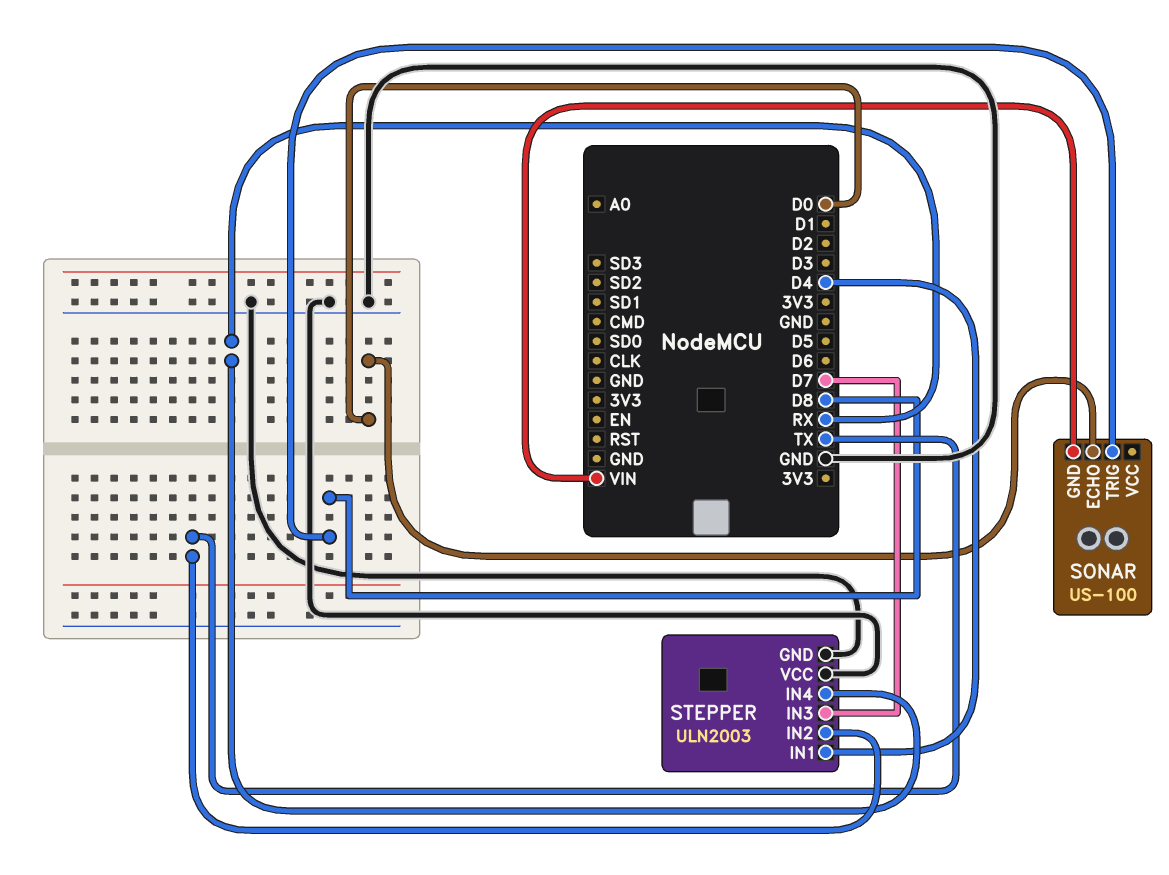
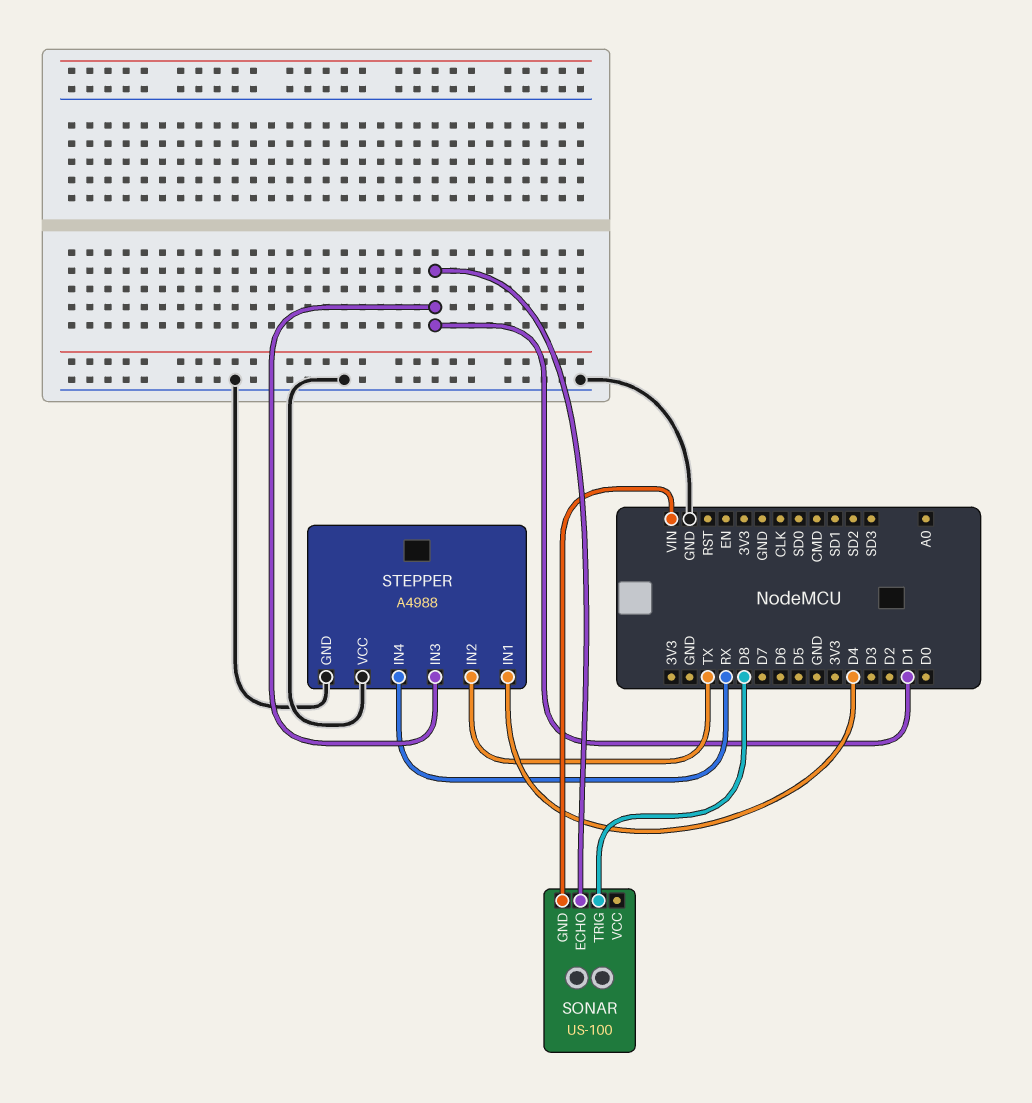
SONAR pin ECHO: D0 -> D1
STEPPER: ULN2003 -> A4988
STEPPER pin IN3: D7 -> D1

